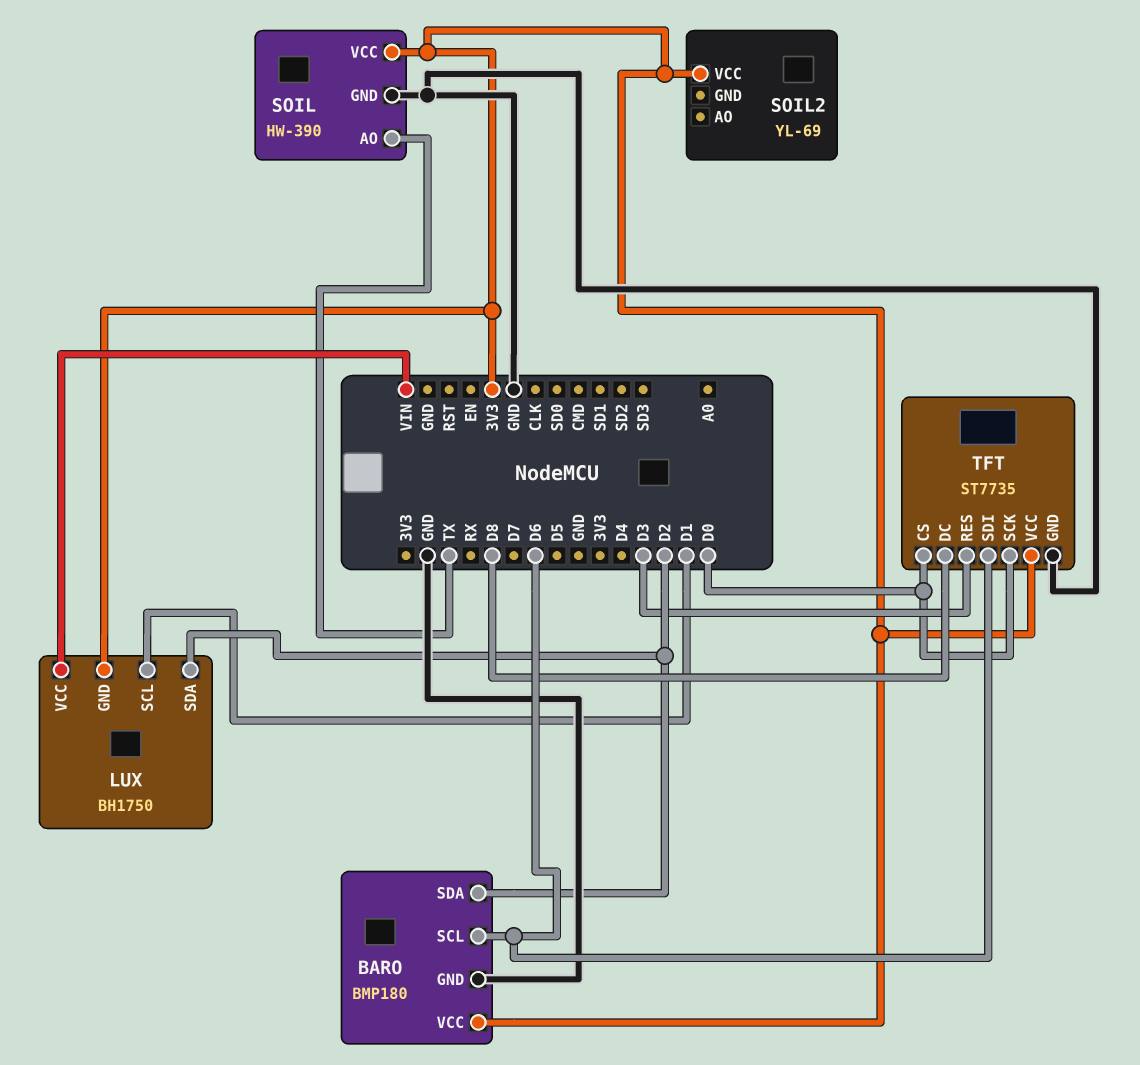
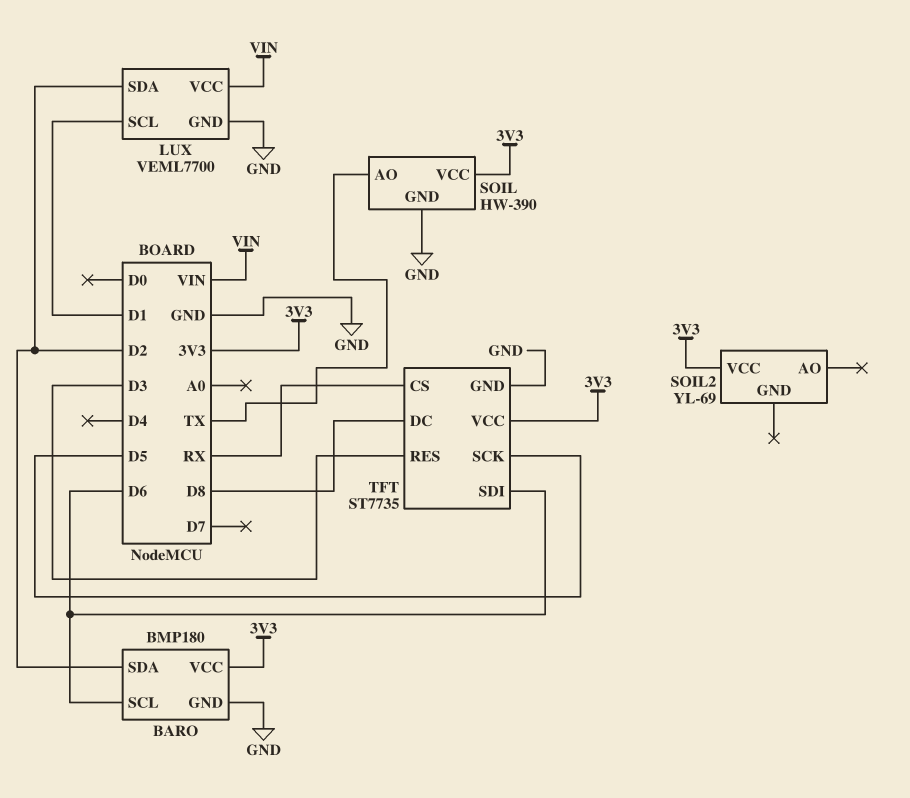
LUX: BH1750 -> VEML7700
LUX pin GND: 3V3 -> GND
TFT pin CS: D0 -> RX
TFT pin SCK: D0 -> D5

